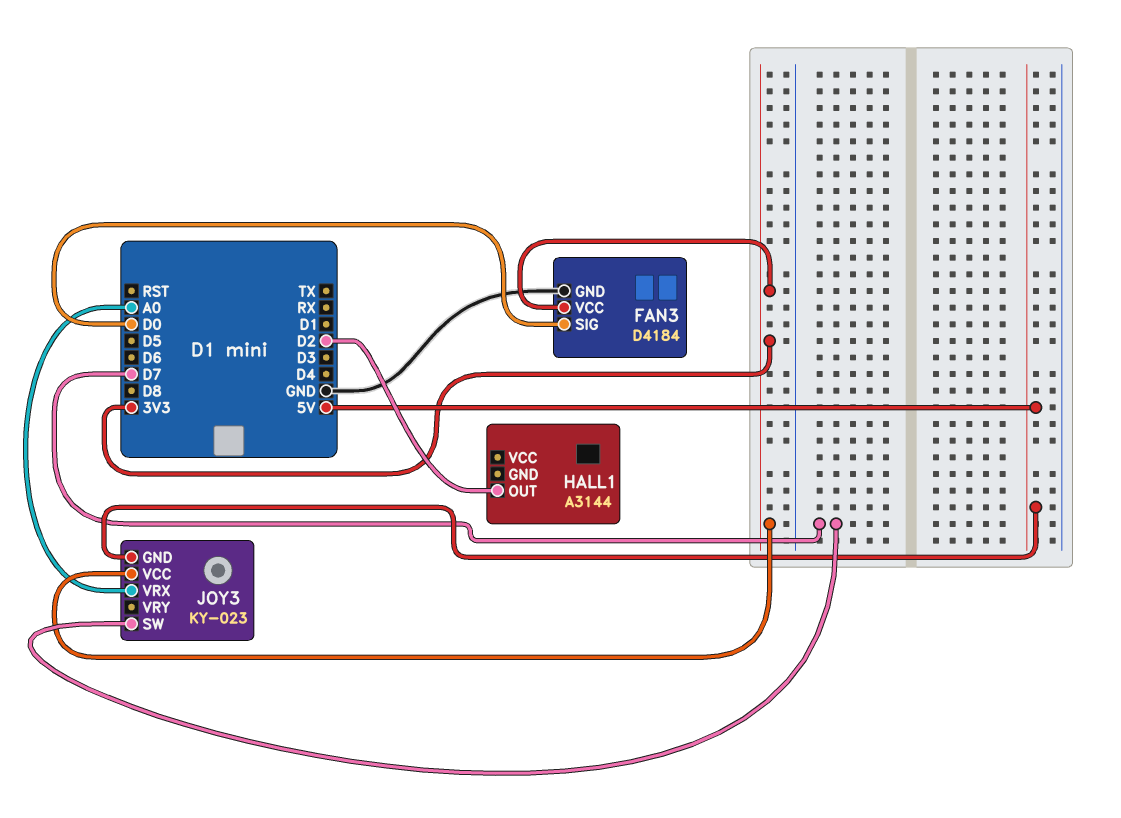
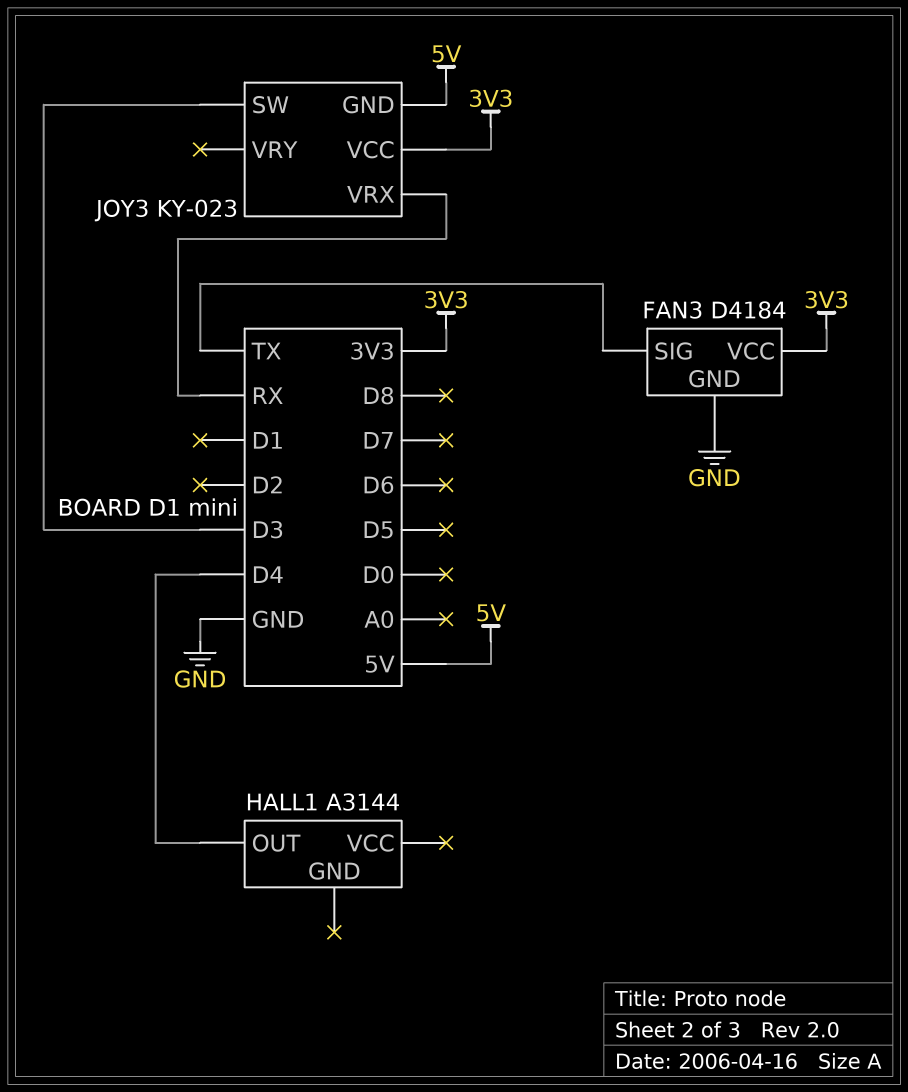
FAN3 pin SIG: D0 -> TX
HALL1 pin OUT: D2 -> D4
JOY3 pin SW: D7 -> D3
JOY3 pin VRX: A0 -> RX

